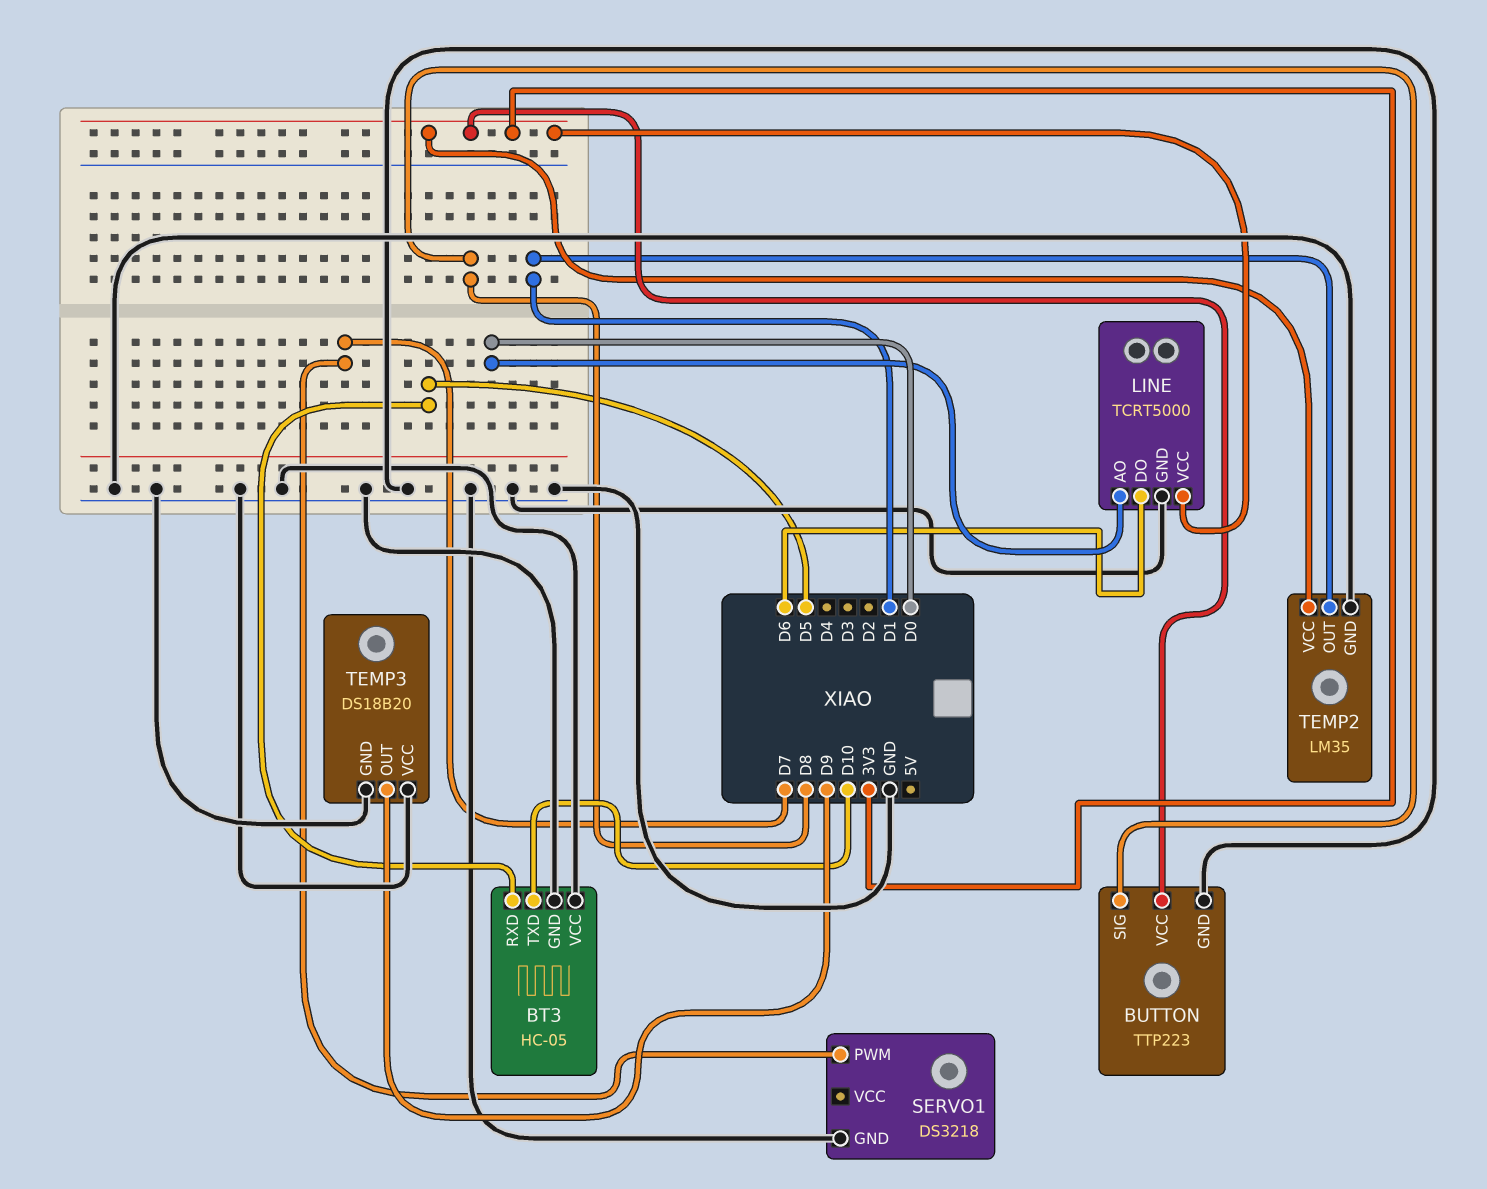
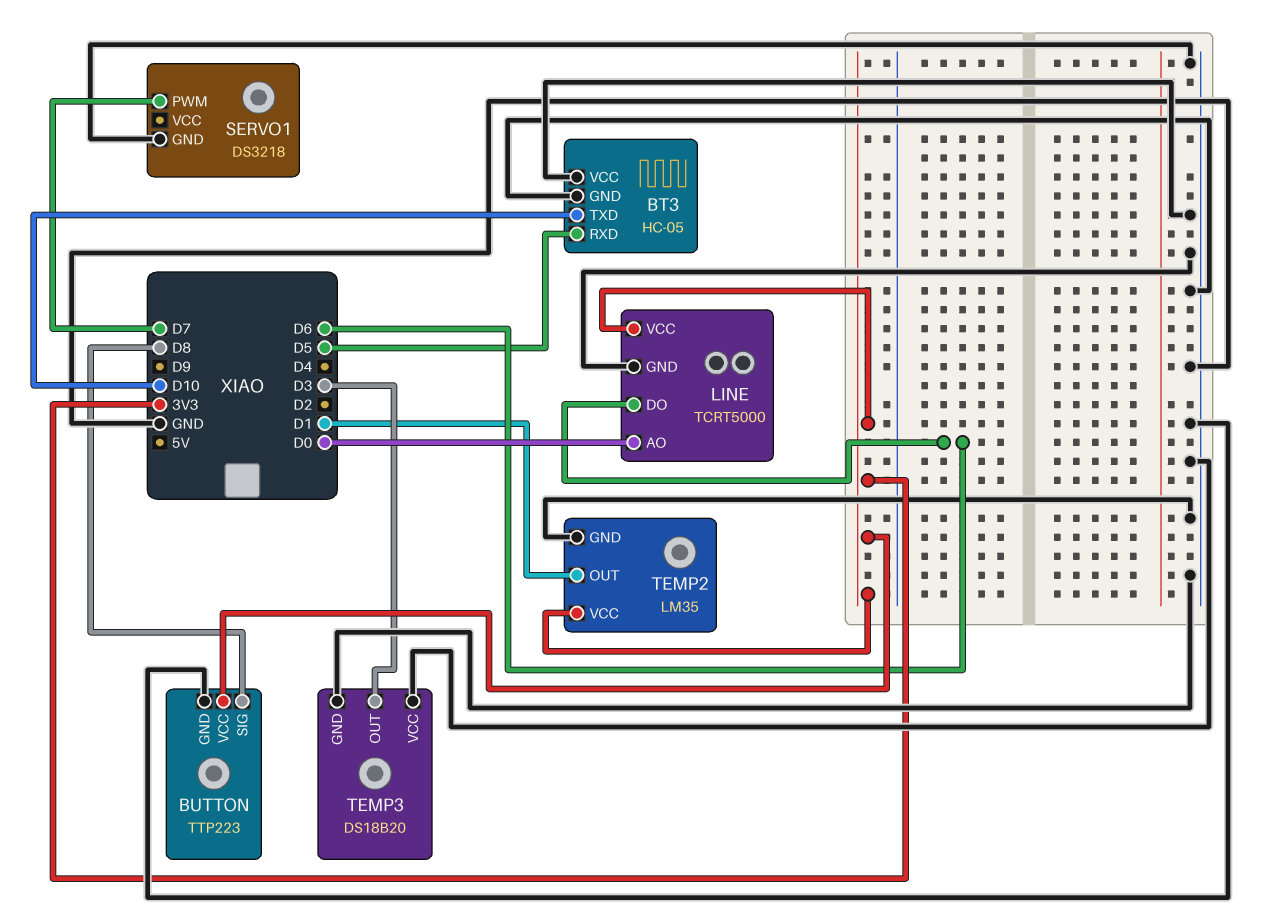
TEMP3 pin OUT: D9 -> D3

